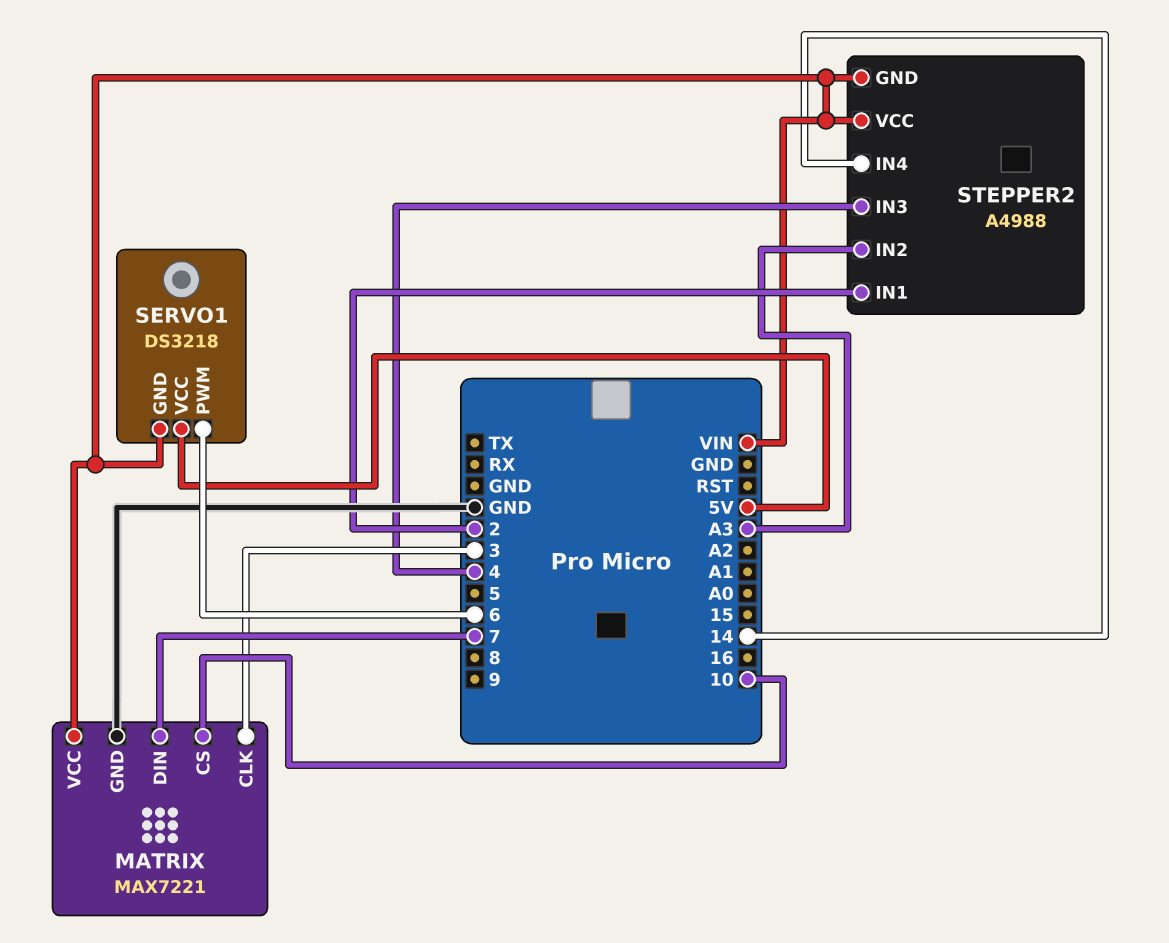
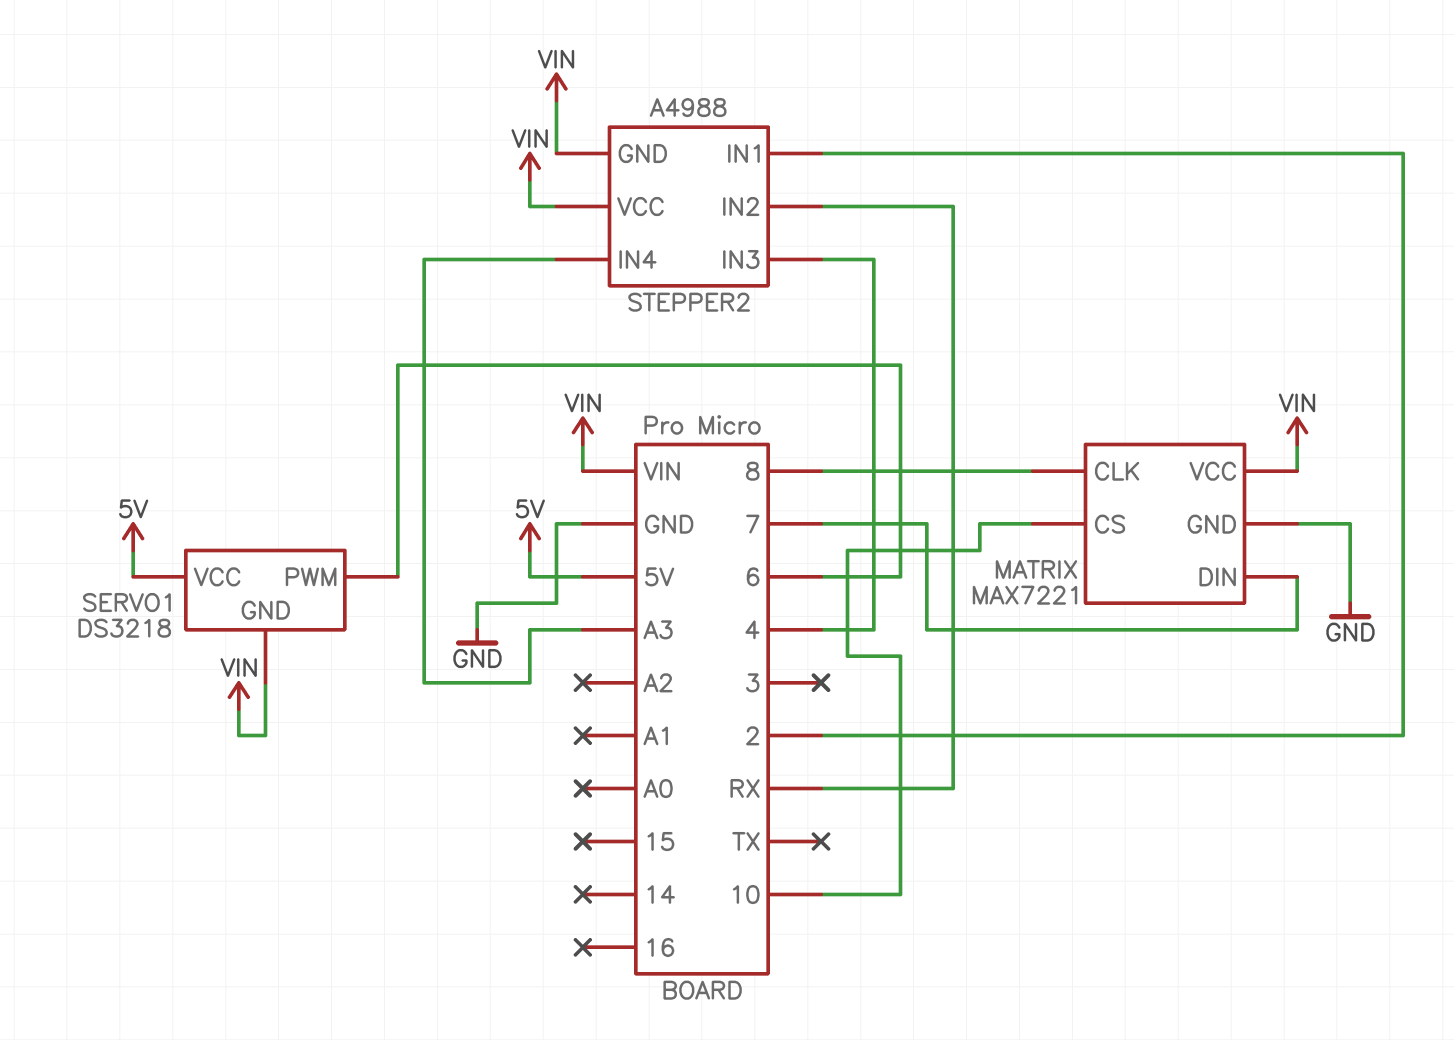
MATRIX pin CLK: 3 -> 8
STEPPER2 pin IN2: A3 -> RX
STEPPER2 pin IN4: 14 -> A3

